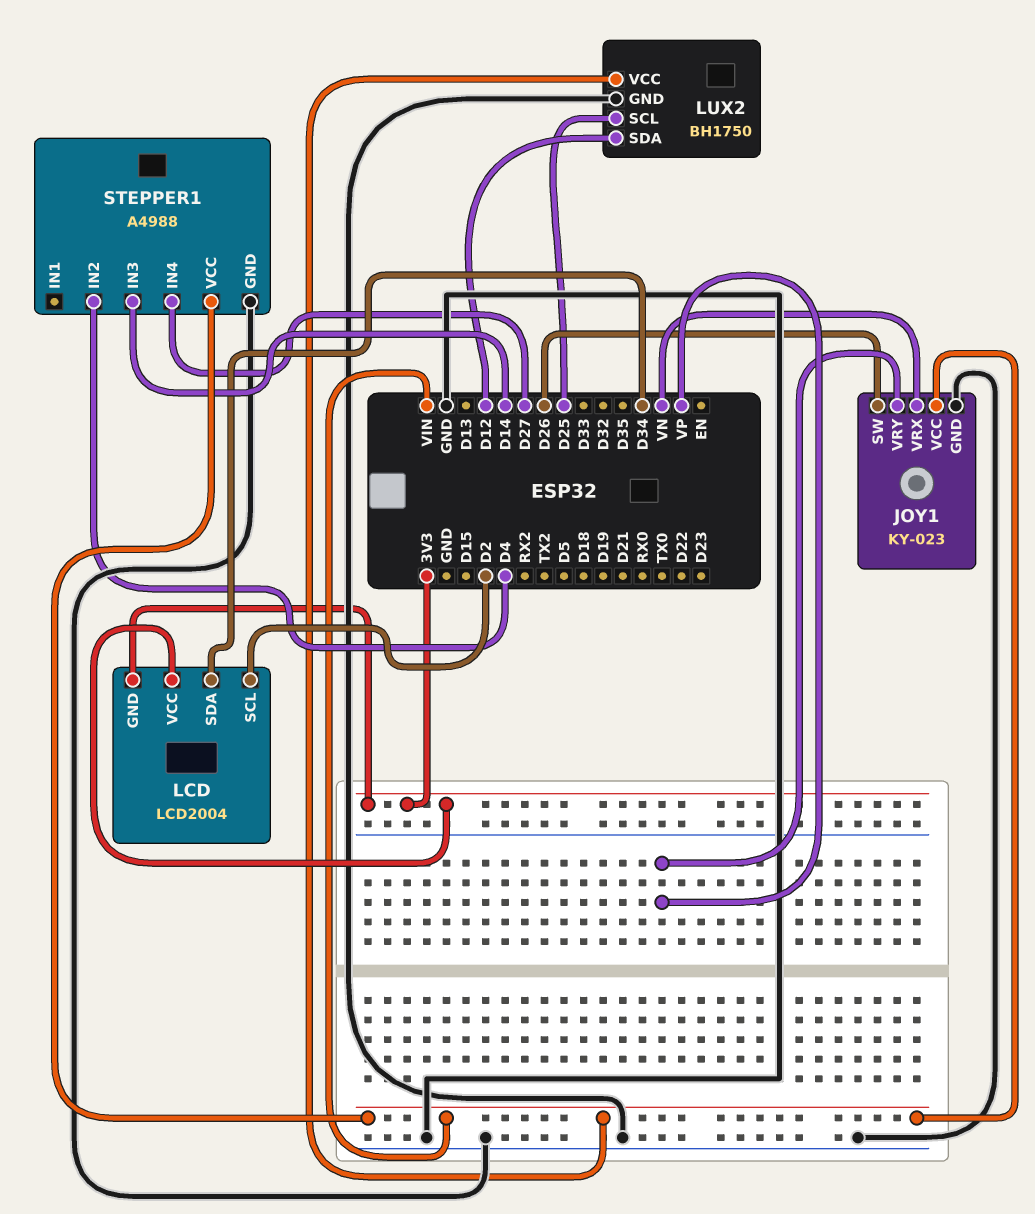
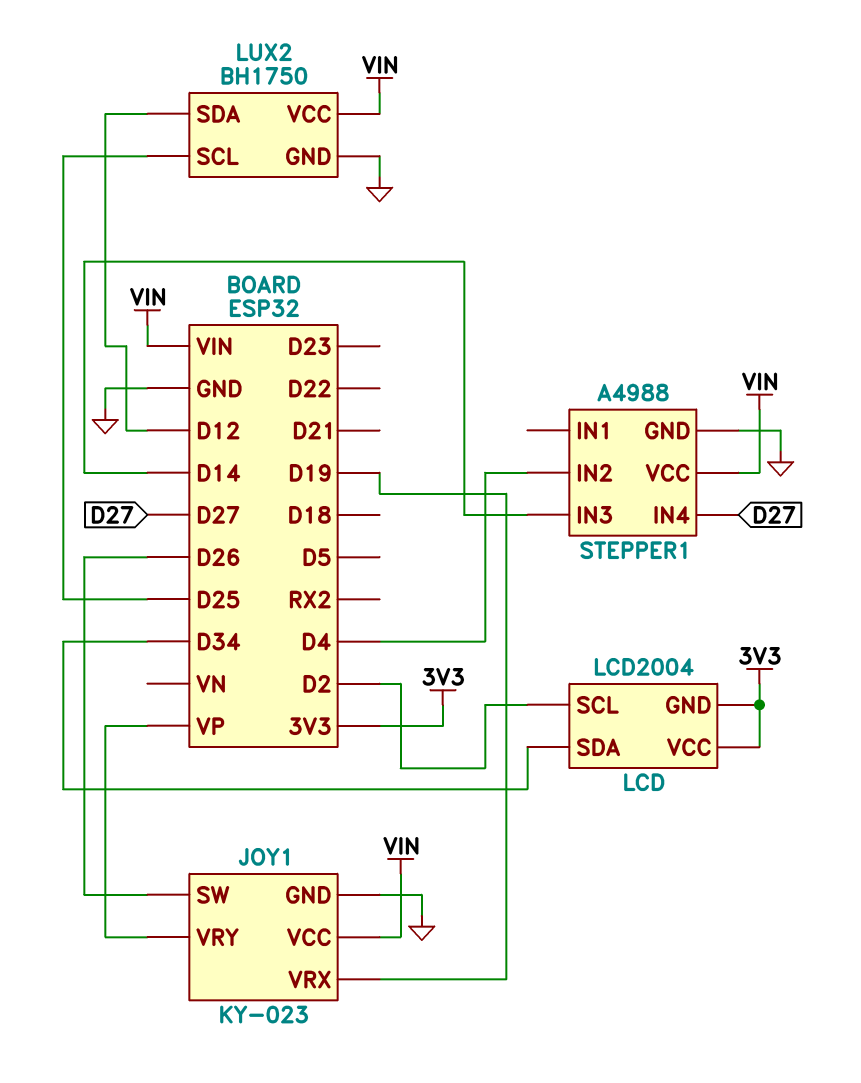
JOY1 pin VRX: VN -> D19

